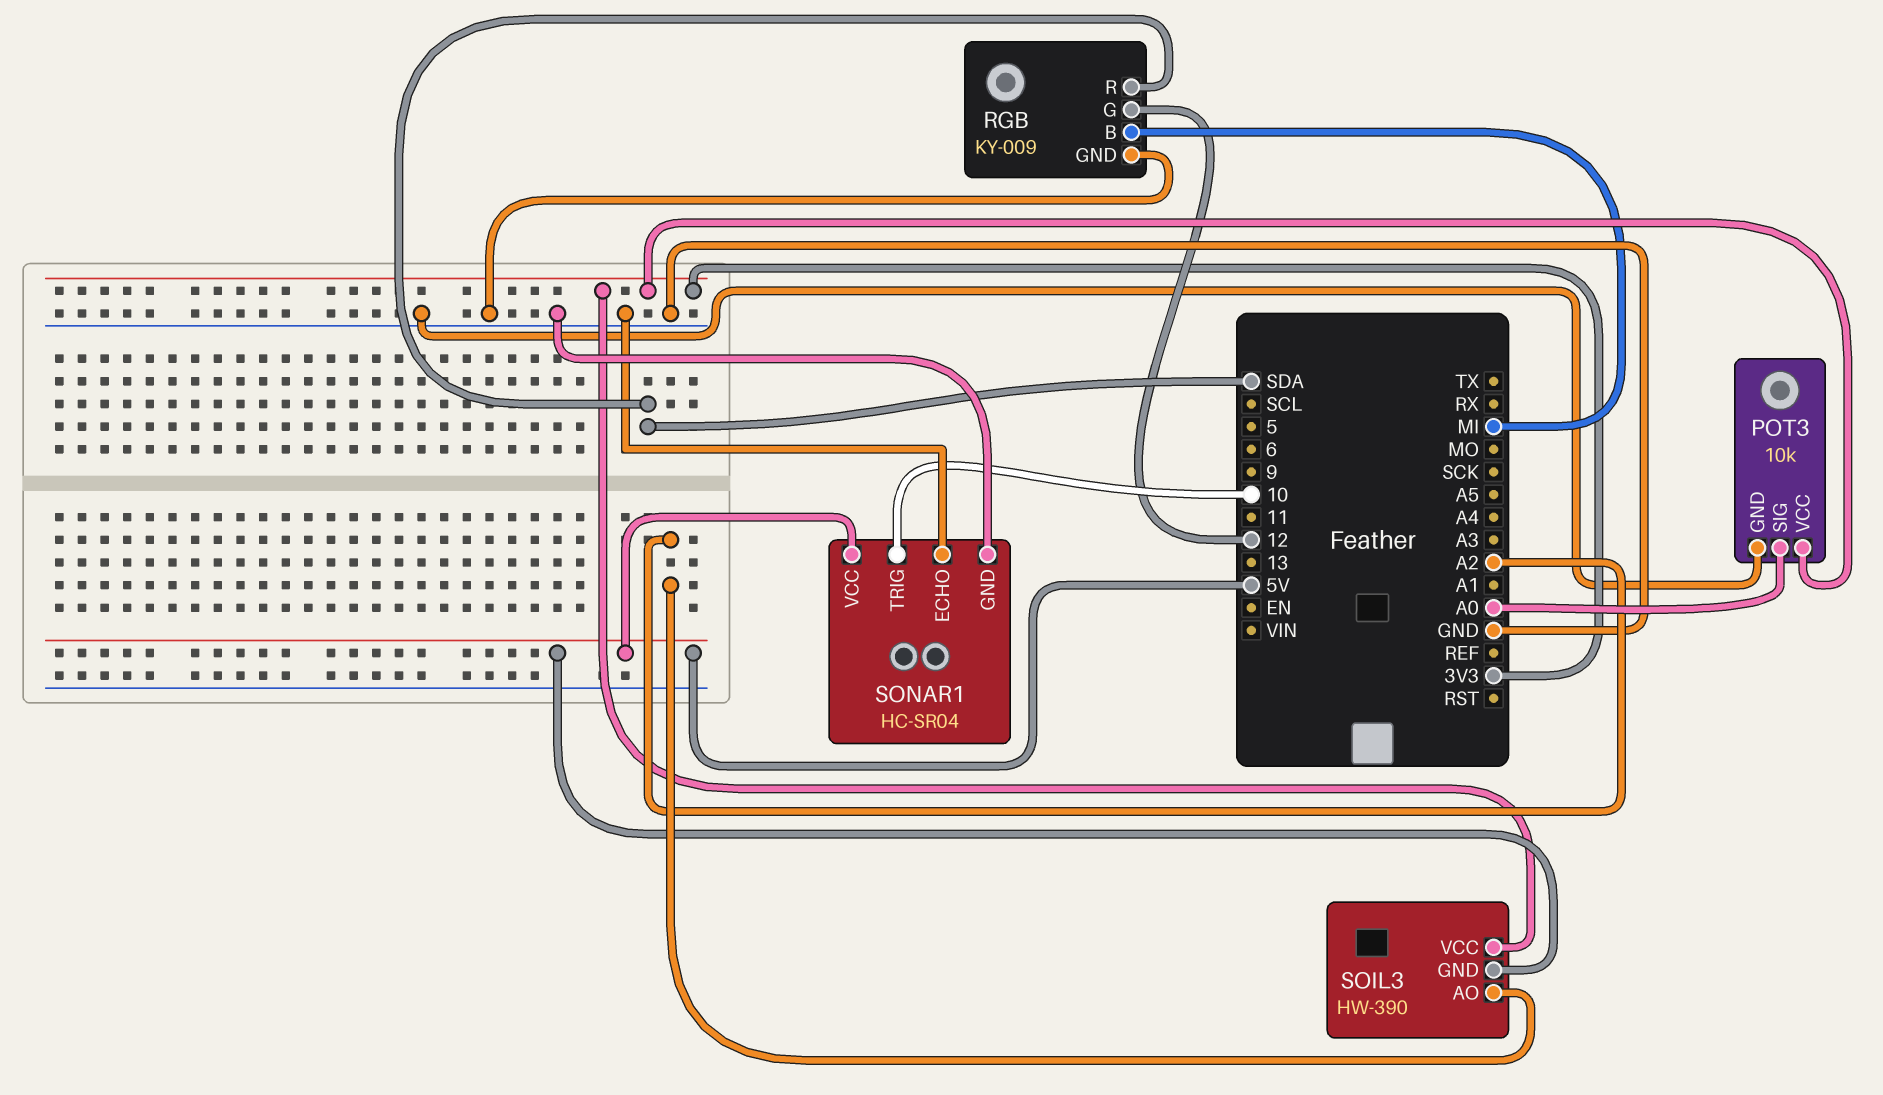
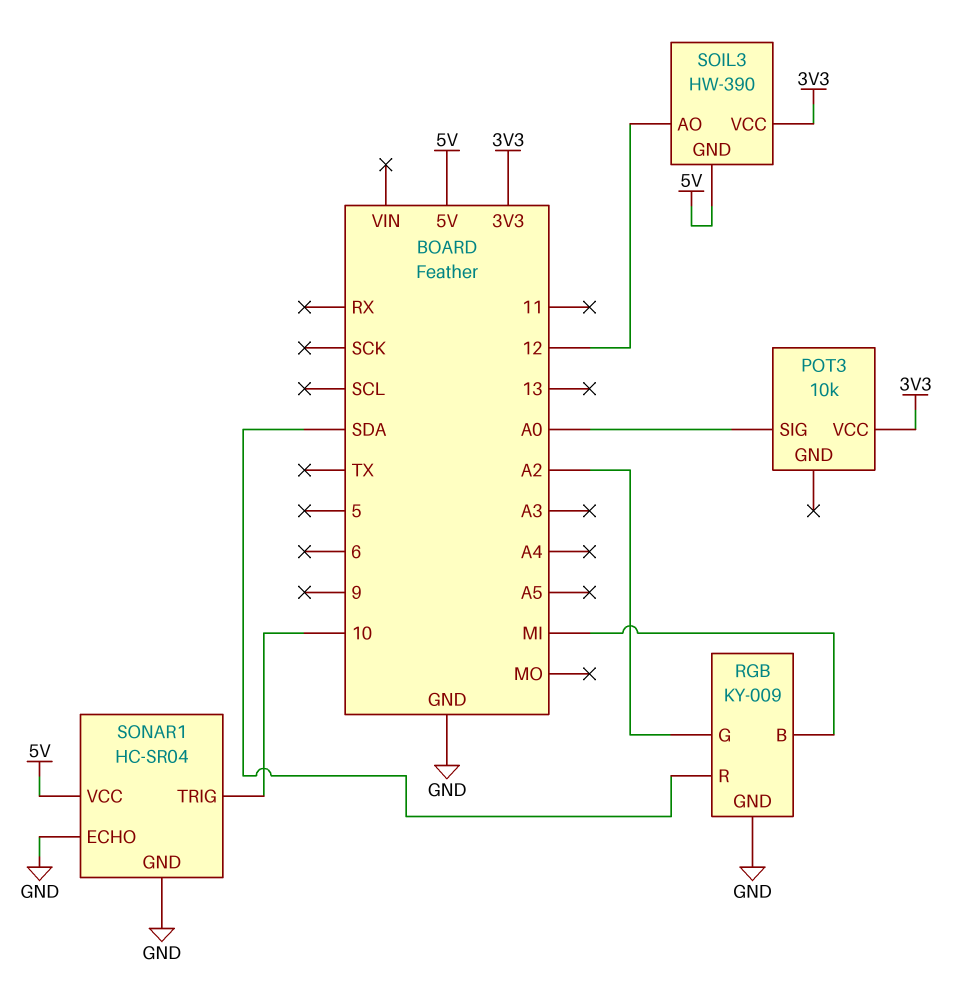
POT3 pin GND: GND -> none
RGB pin G: 12 -> A2
SOIL3 pin AO: A2 -> 12

